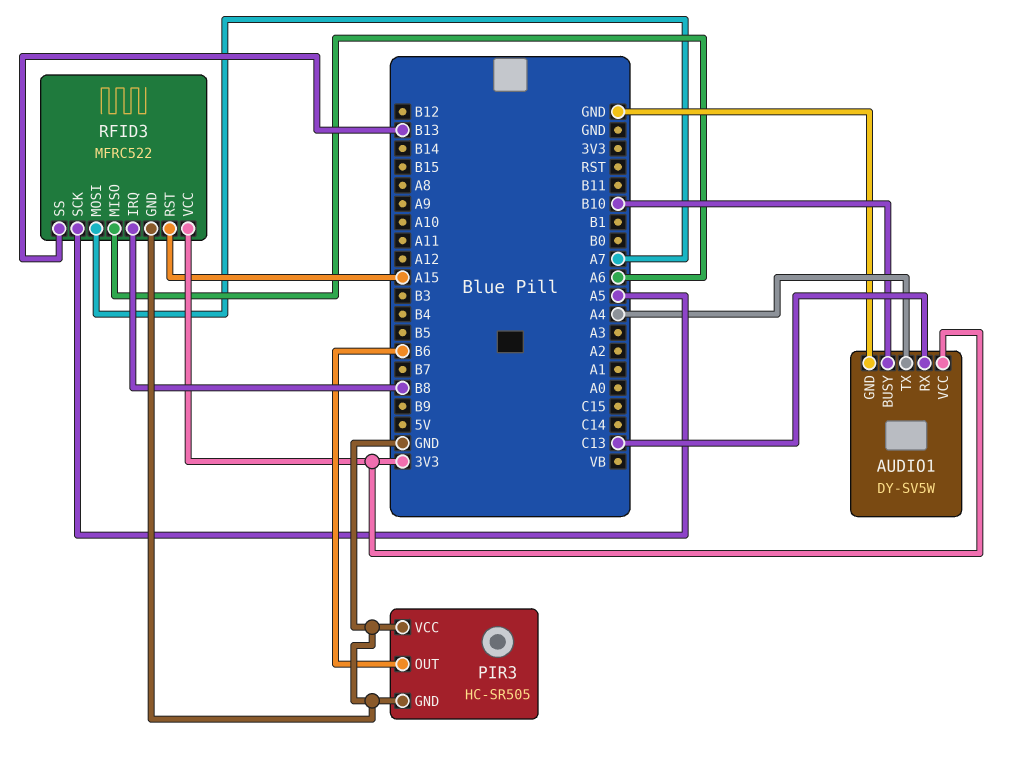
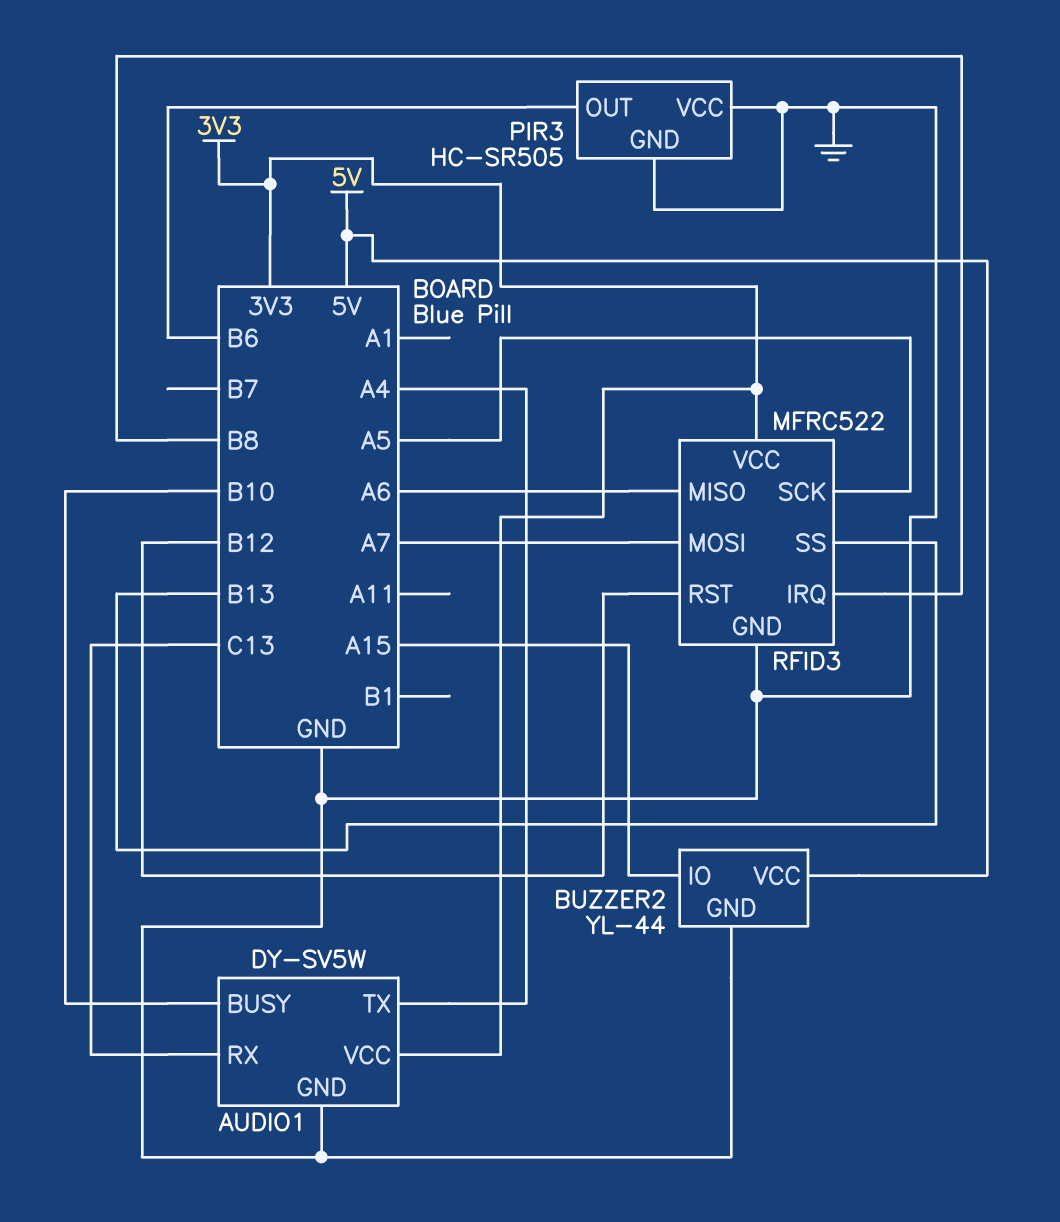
BUZZER2: none -> YL-44
BUZZER2 pin GND: none -> GND
BUZZER2 pin IO: none -> A15
BUZZER2 pin VCC: none -> 5V
RFID3 pin RST: A15 -> B12

